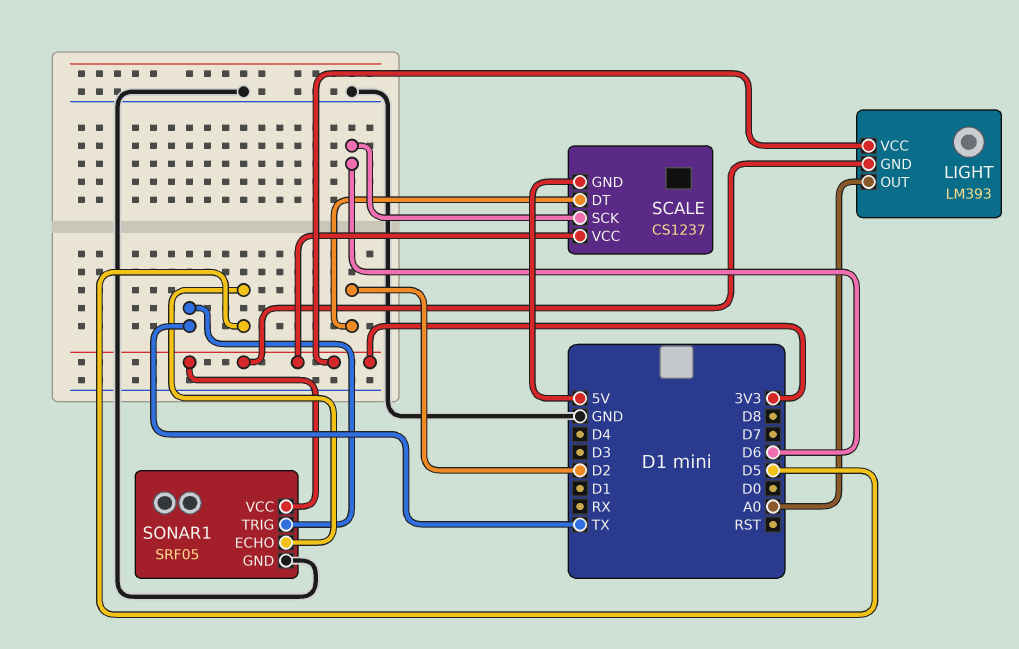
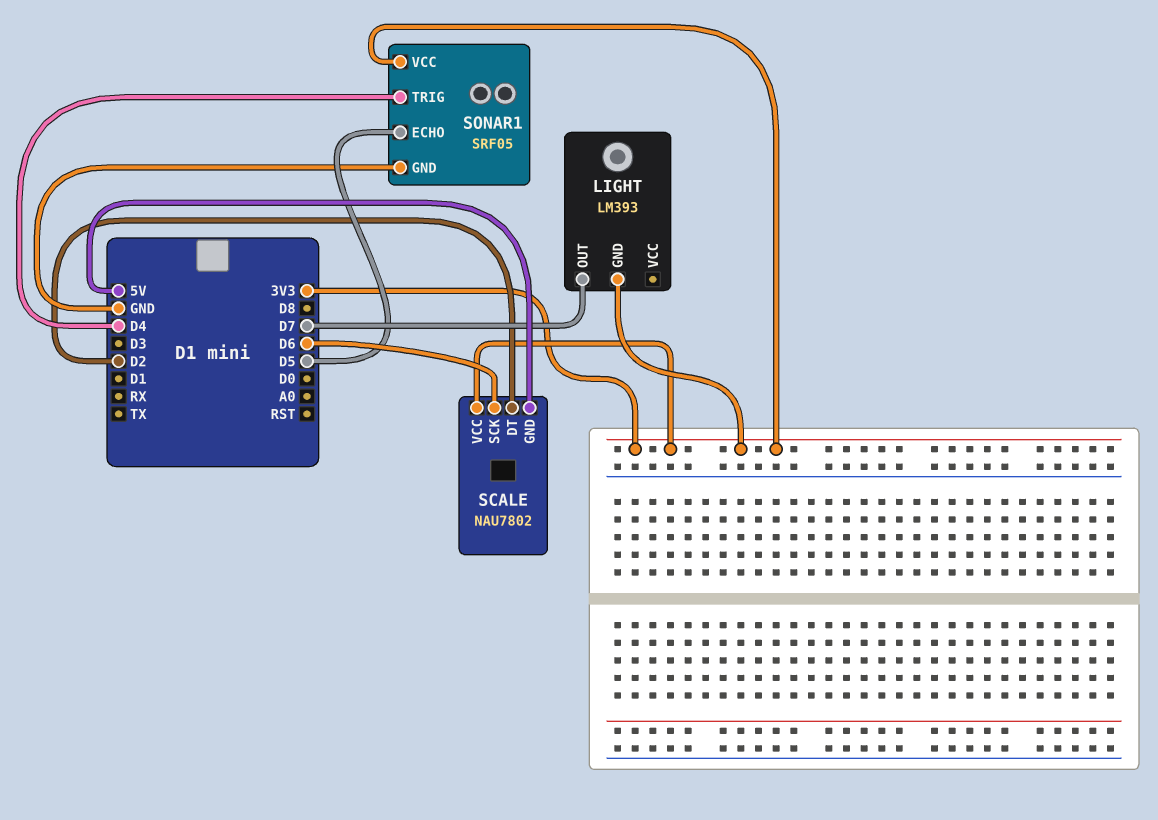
LIGHT pin OUT: A0 -> D7
LIGHT pin VCC: 3V3 -> none
SCALE: CS1237 -> NAU7802
SONAR1 pin TRIG: TX -> D4

